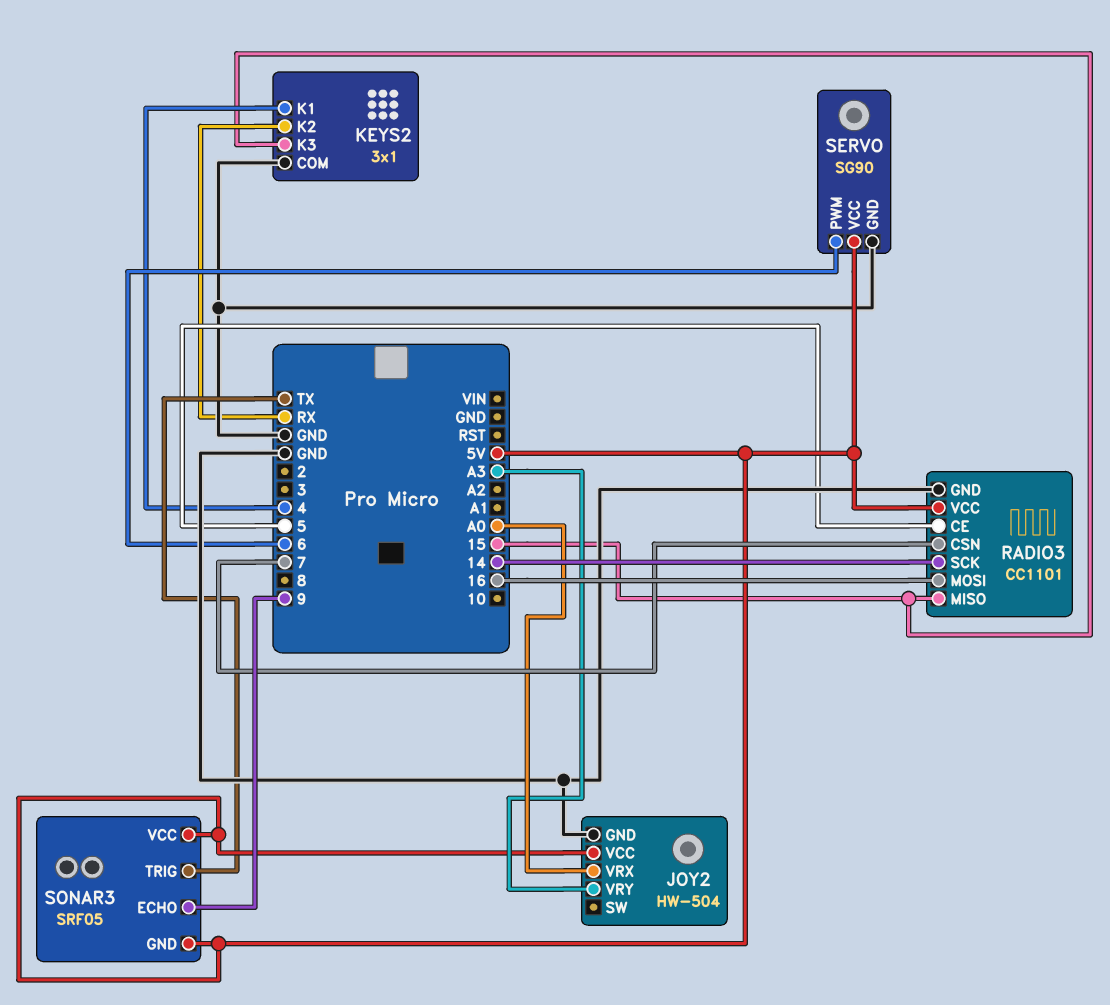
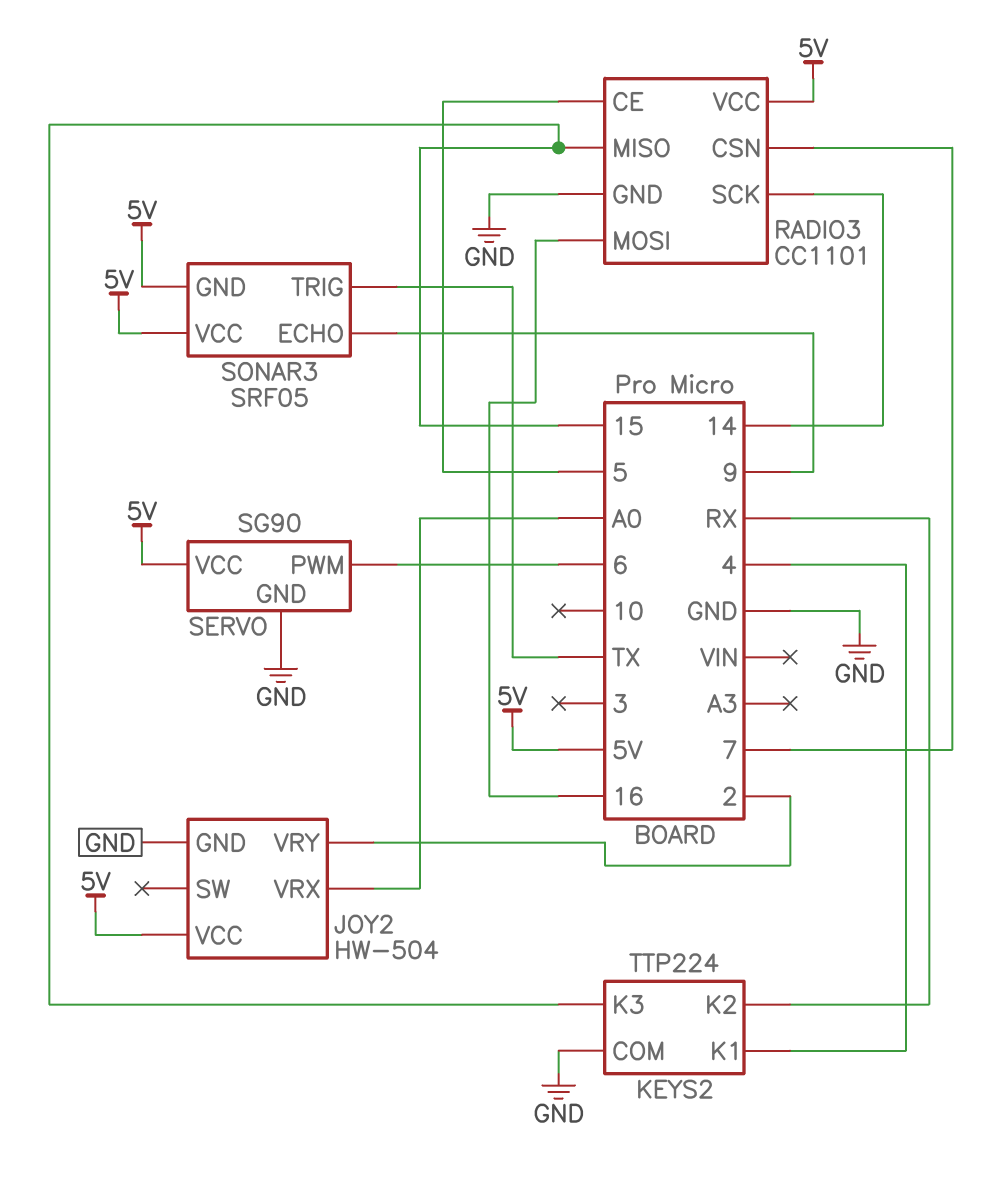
JOY2 pin VRY: A3 -> 2
KEYS2: 3x1 -> TTP224

